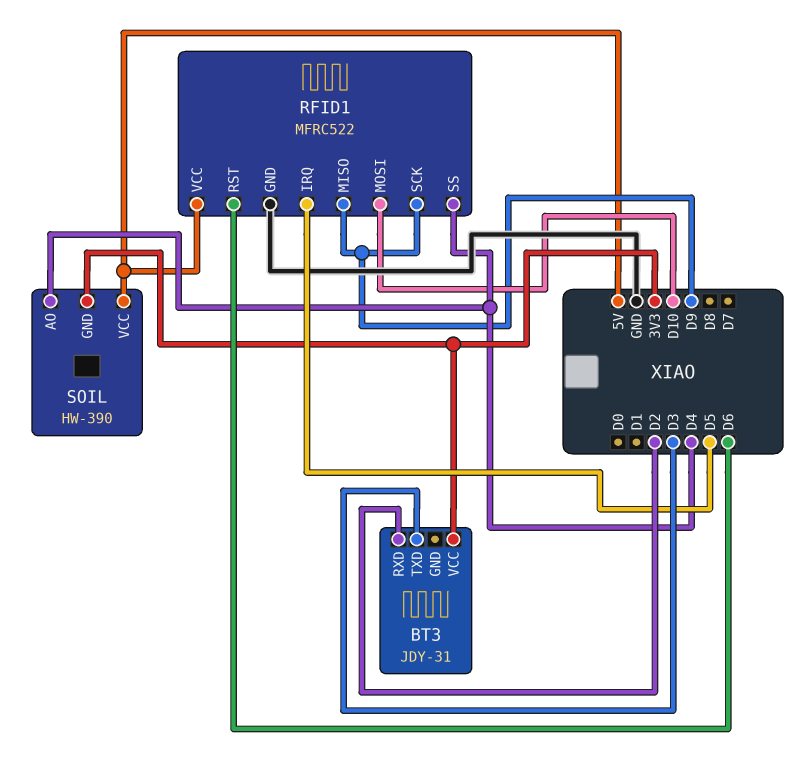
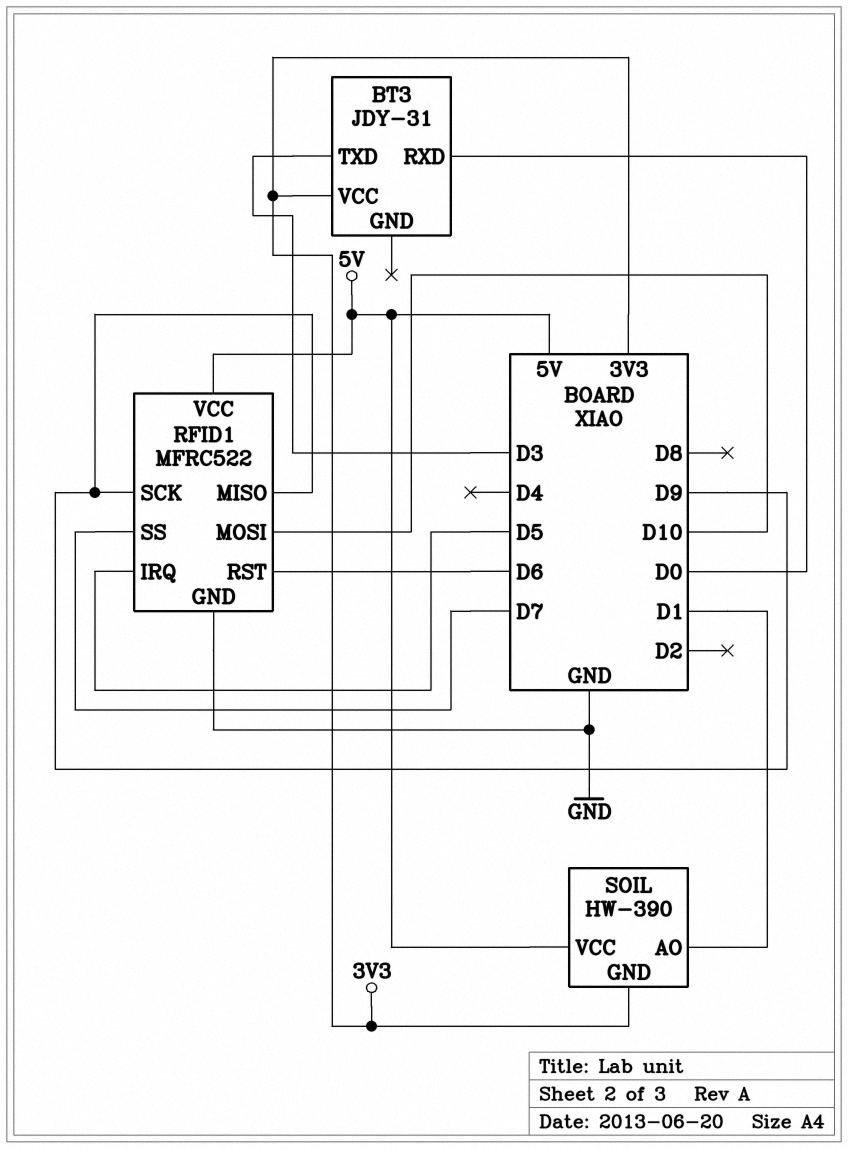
BT3 pin RXD: D2 -> D0
RFID1 pin SS: D4 -> D7
SOIL pin AO: D4 -> D1

